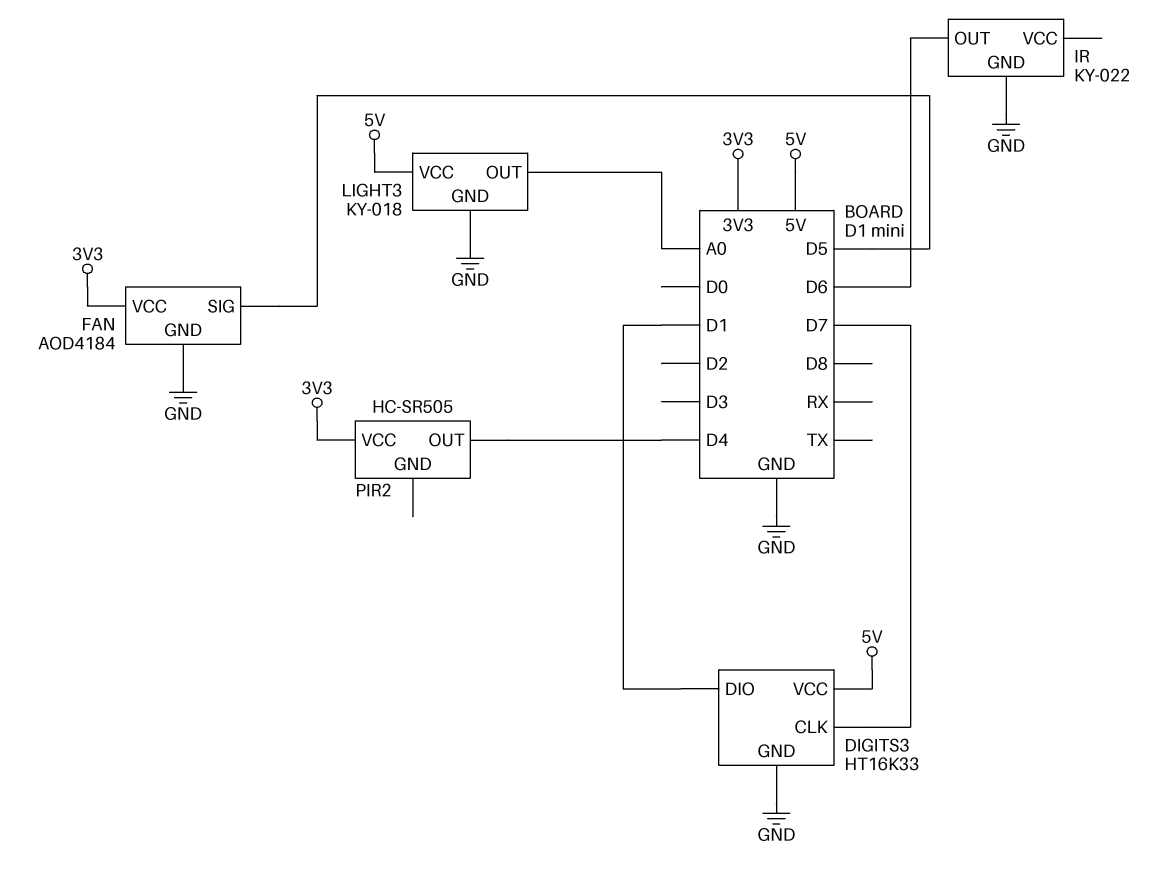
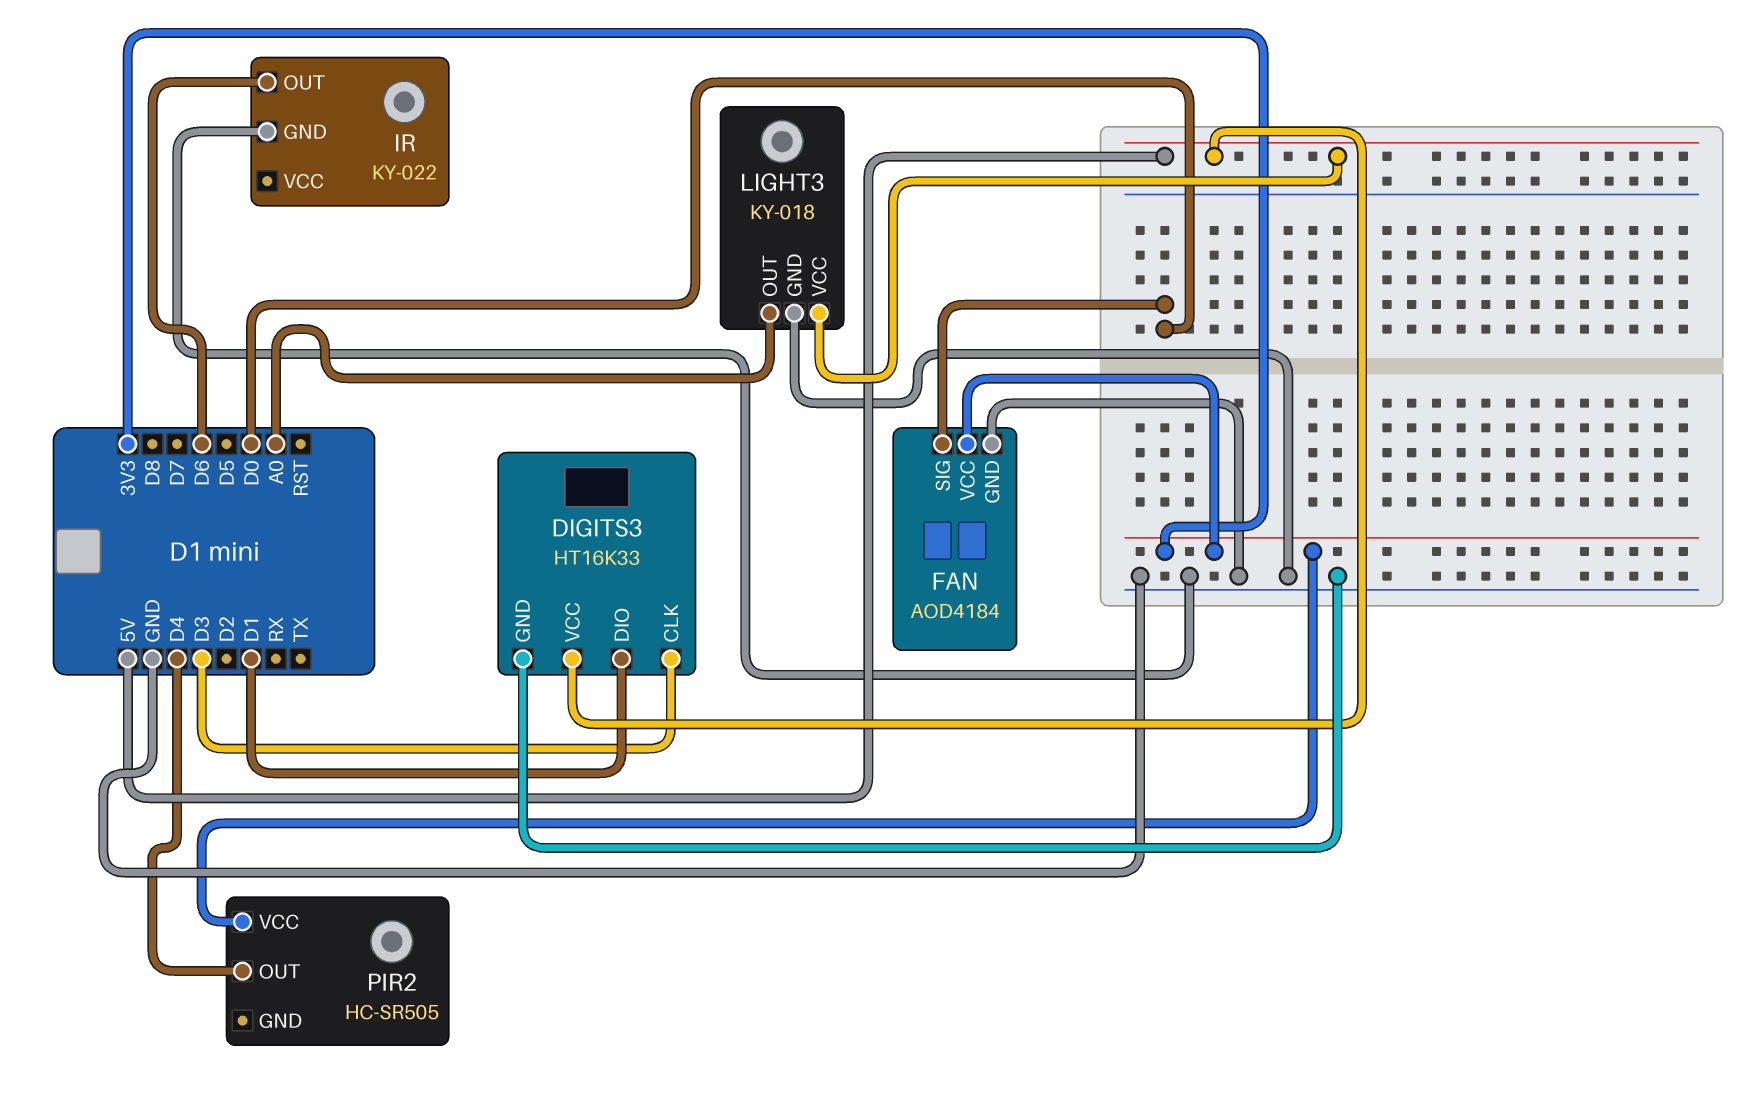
DIGITS3 pin CLK: D7 -> D3
FAN pin SIG: D5 -> D0

